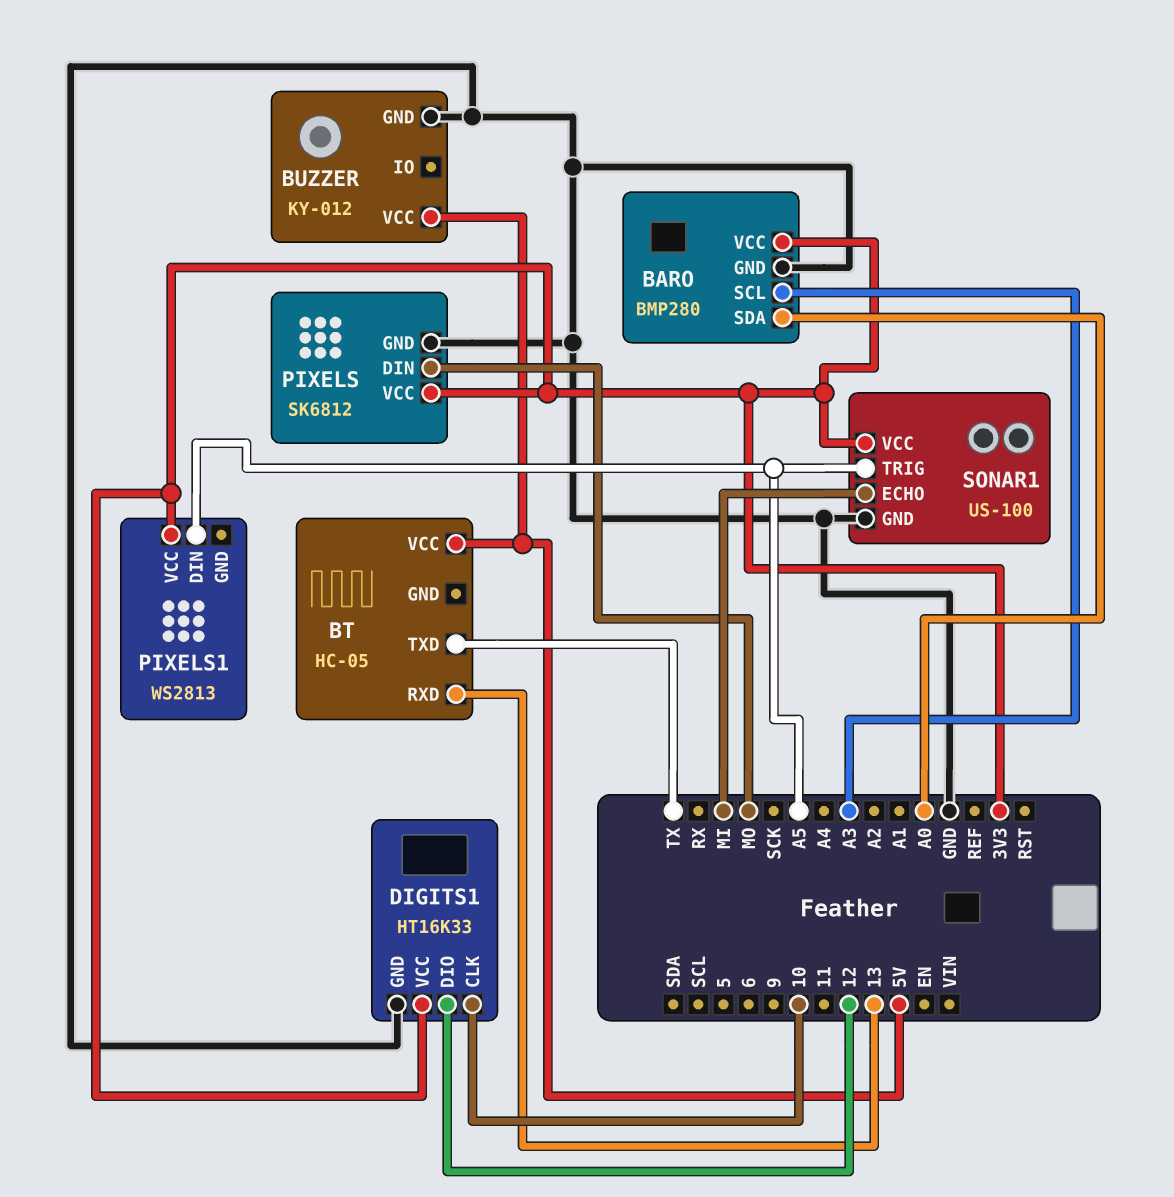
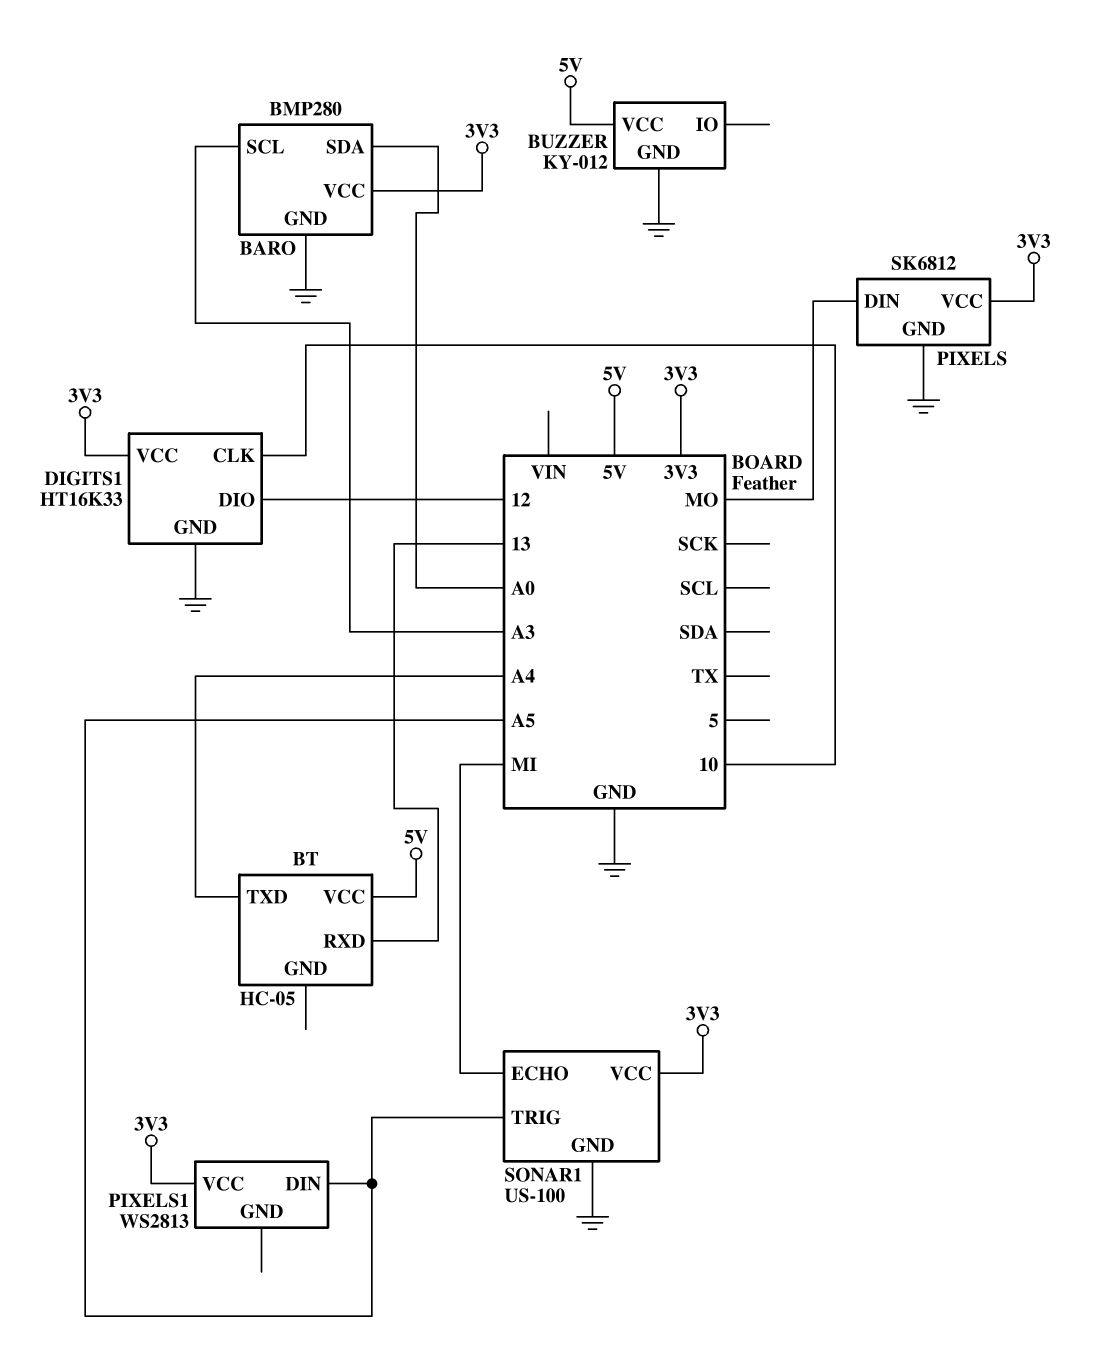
BT pin TXD: TX -> A4

